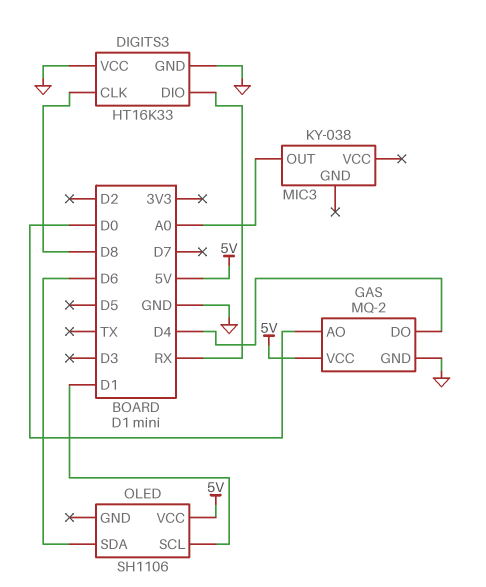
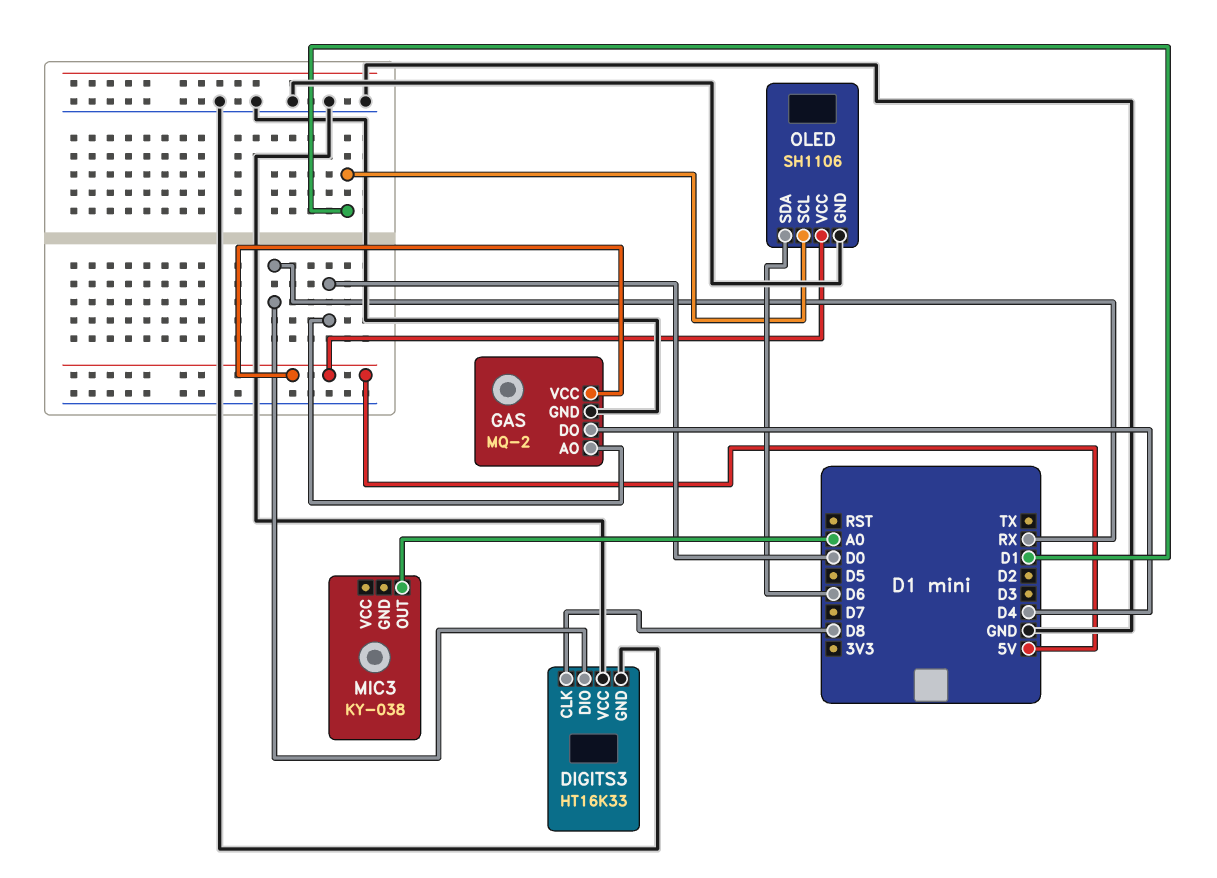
OLED pin GND: none -> GND

